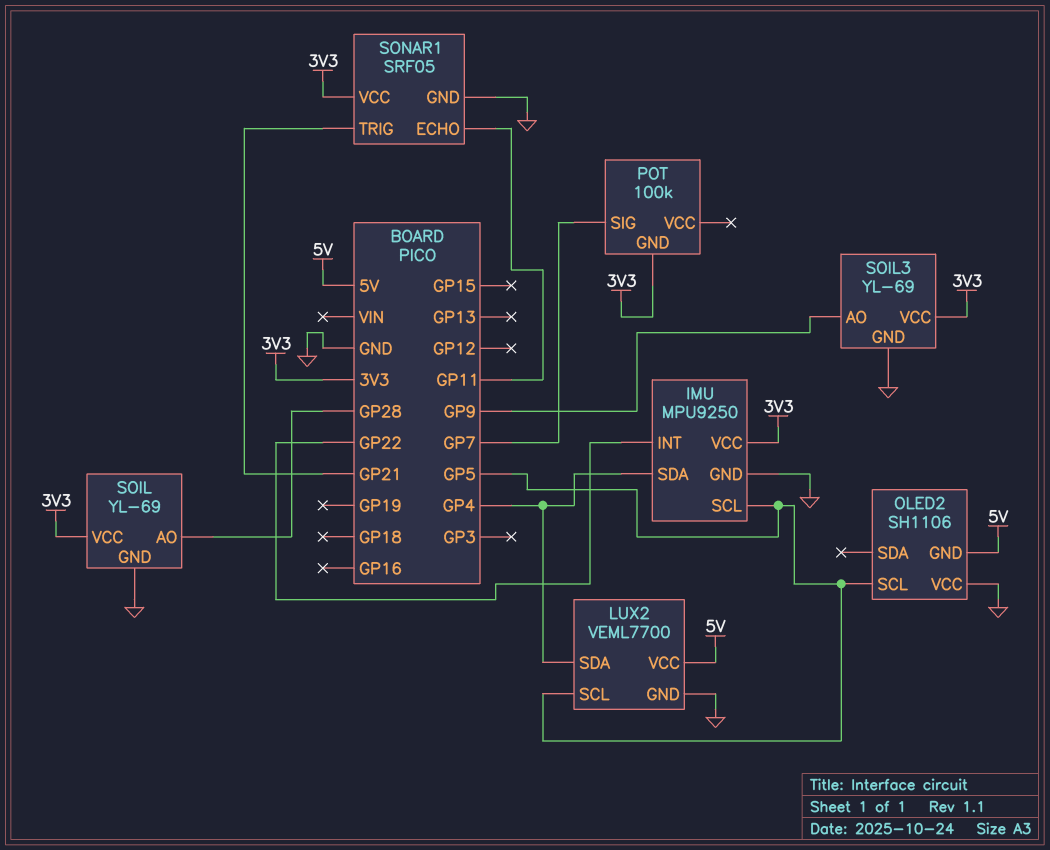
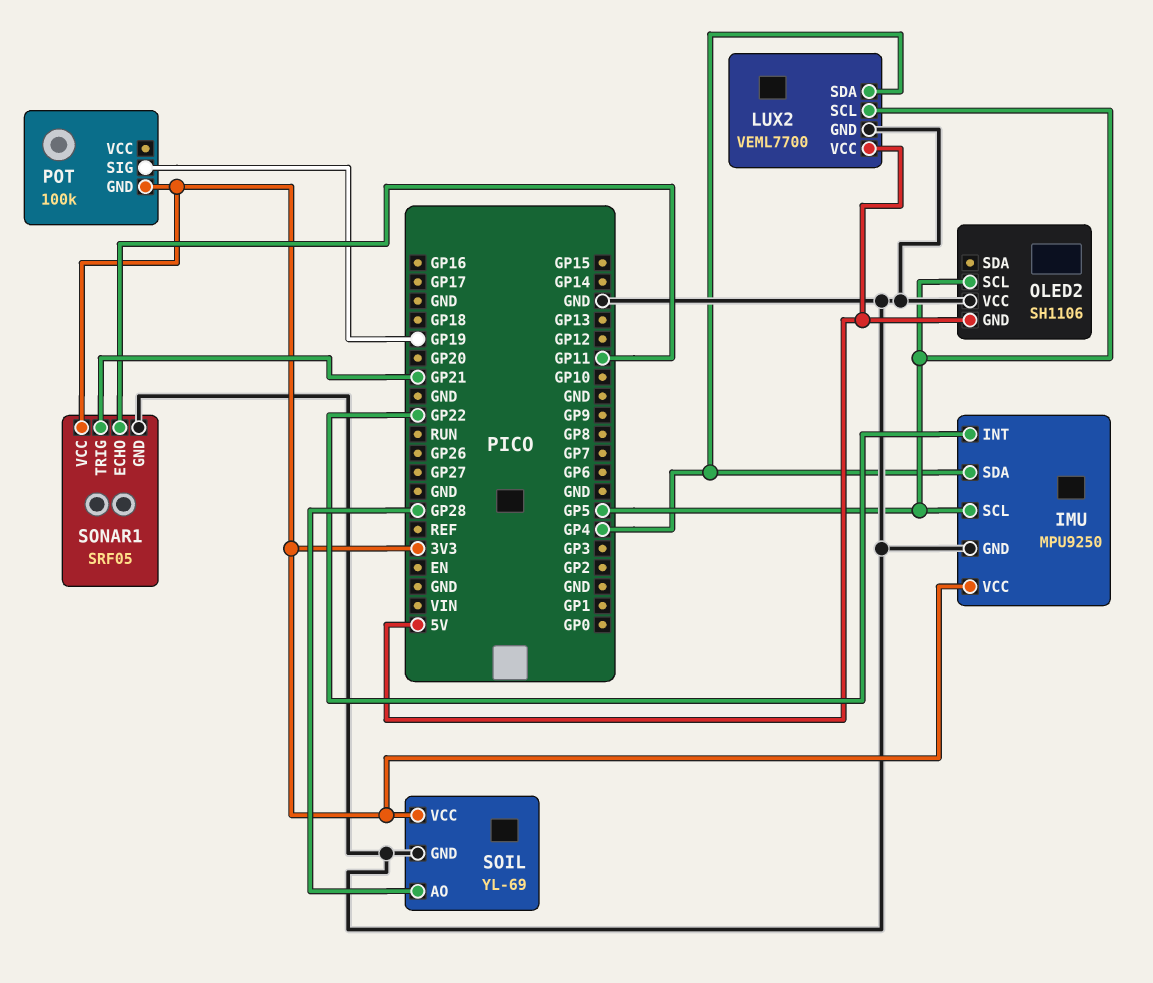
POT pin SIG: GP7 -> GP19
SOIL3: YL-69 -> none
SOIL3 pin AO: GP9 -> none
SOIL3 pin GND: GND -> none
SOIL3 pin VCC: 3V3 -> none

